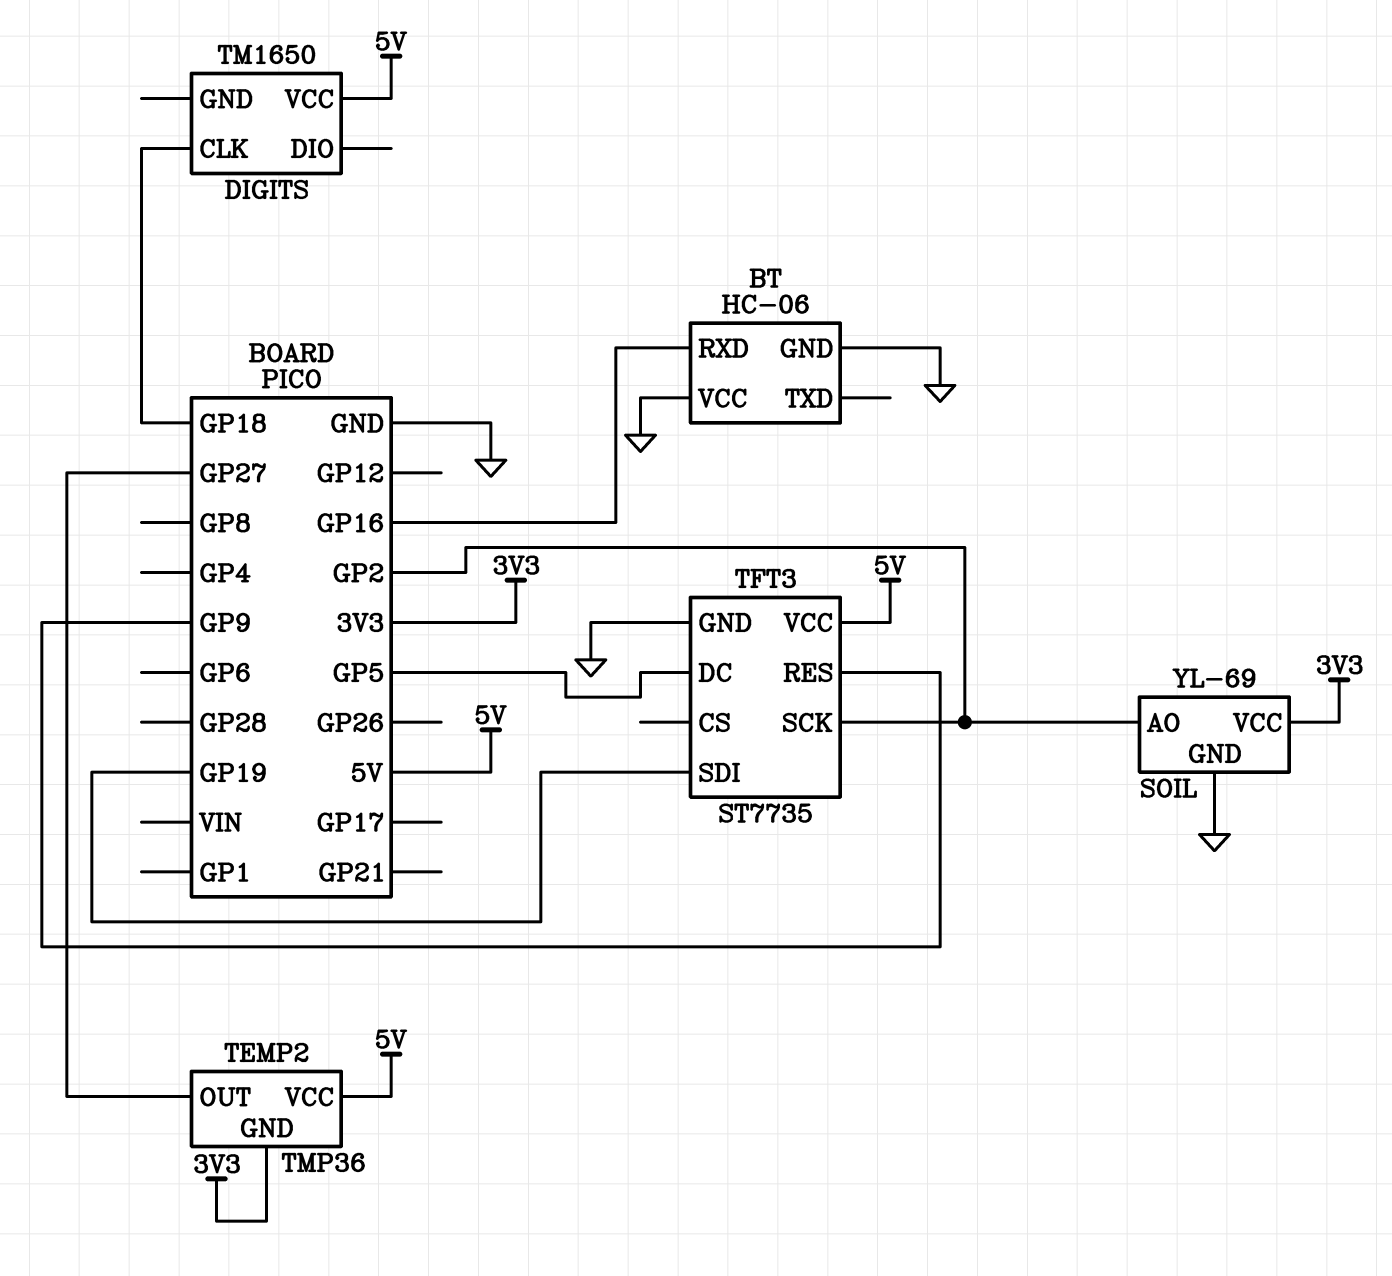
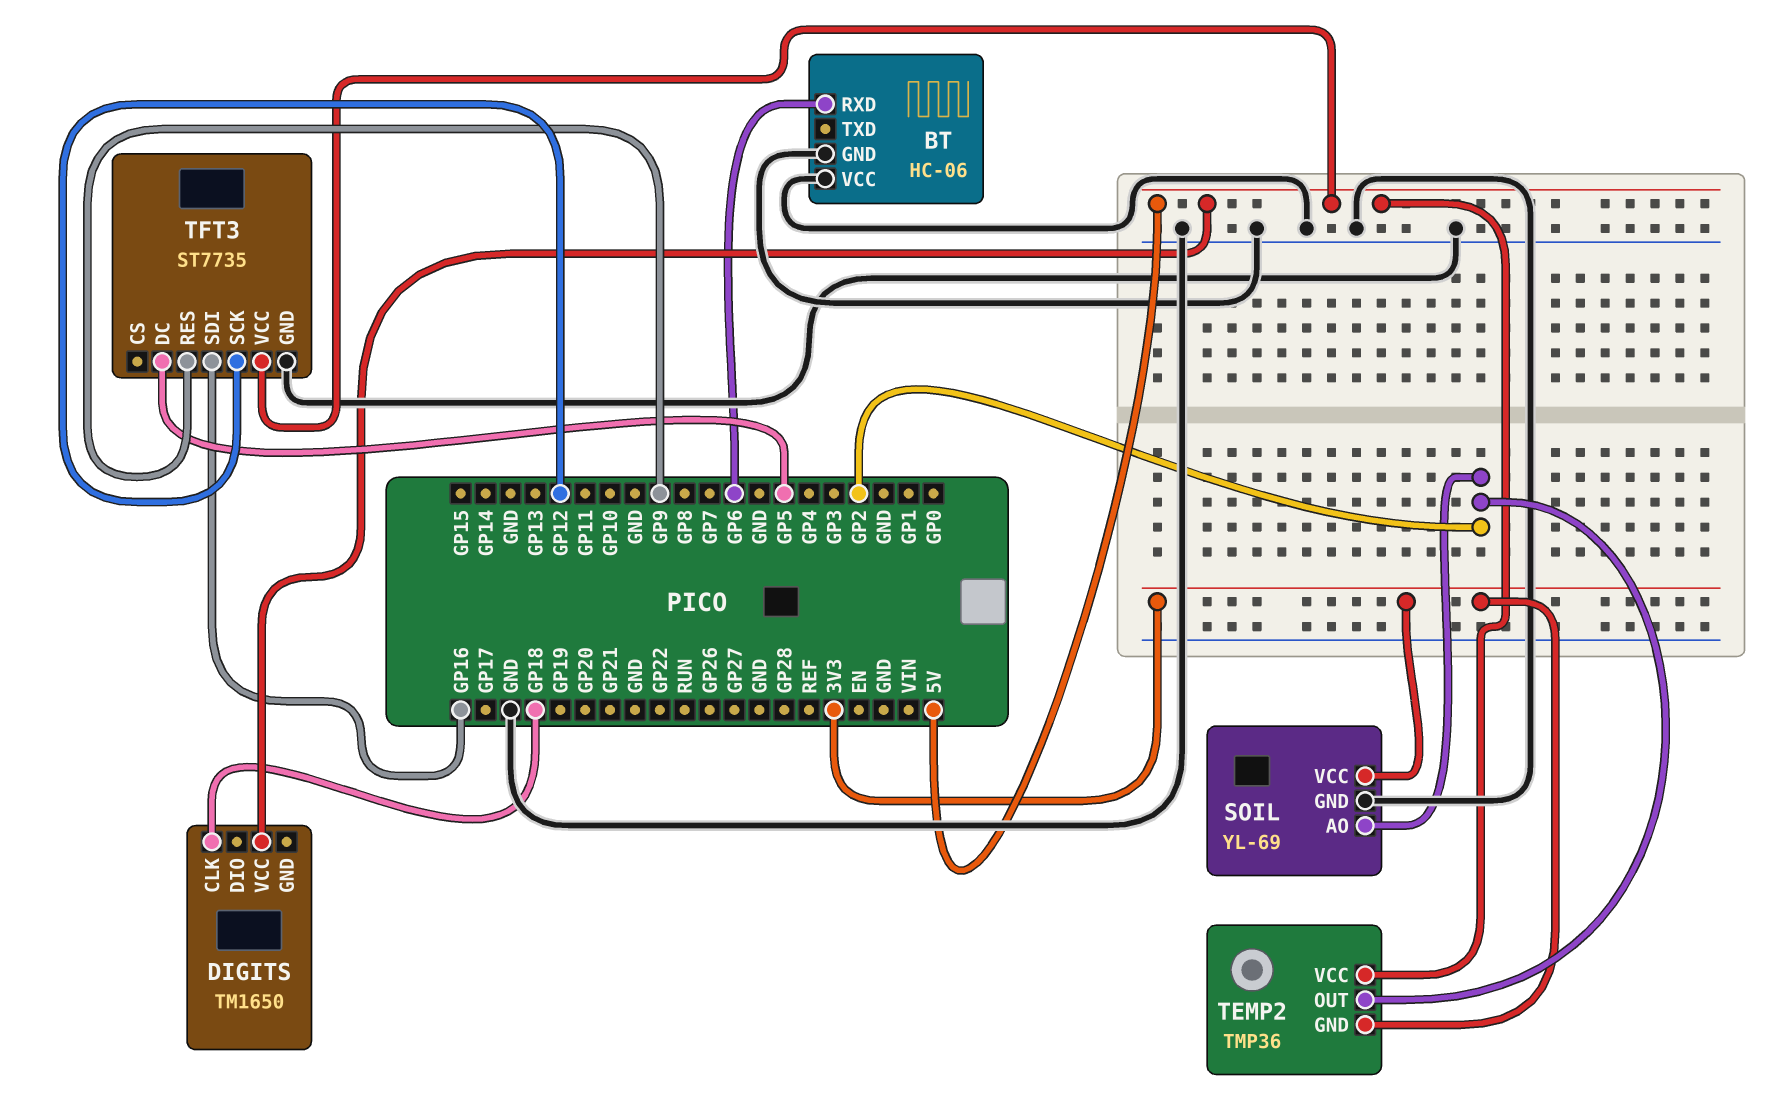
BT pin RXD: GP16 -> GP6
TEMP2 pin OUT: GP27 -> GP2
TFT3 pin SCK: GP2 -> GP12
TFT3 pin SDI: GP19 -> GP16

